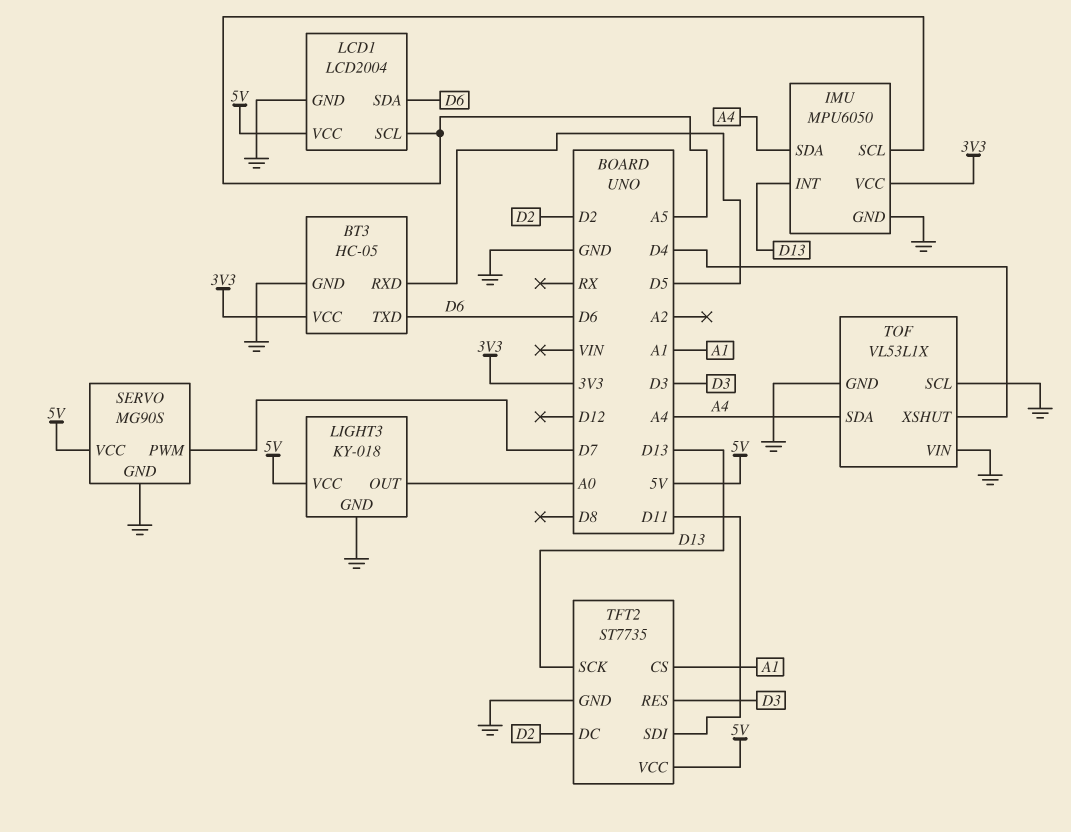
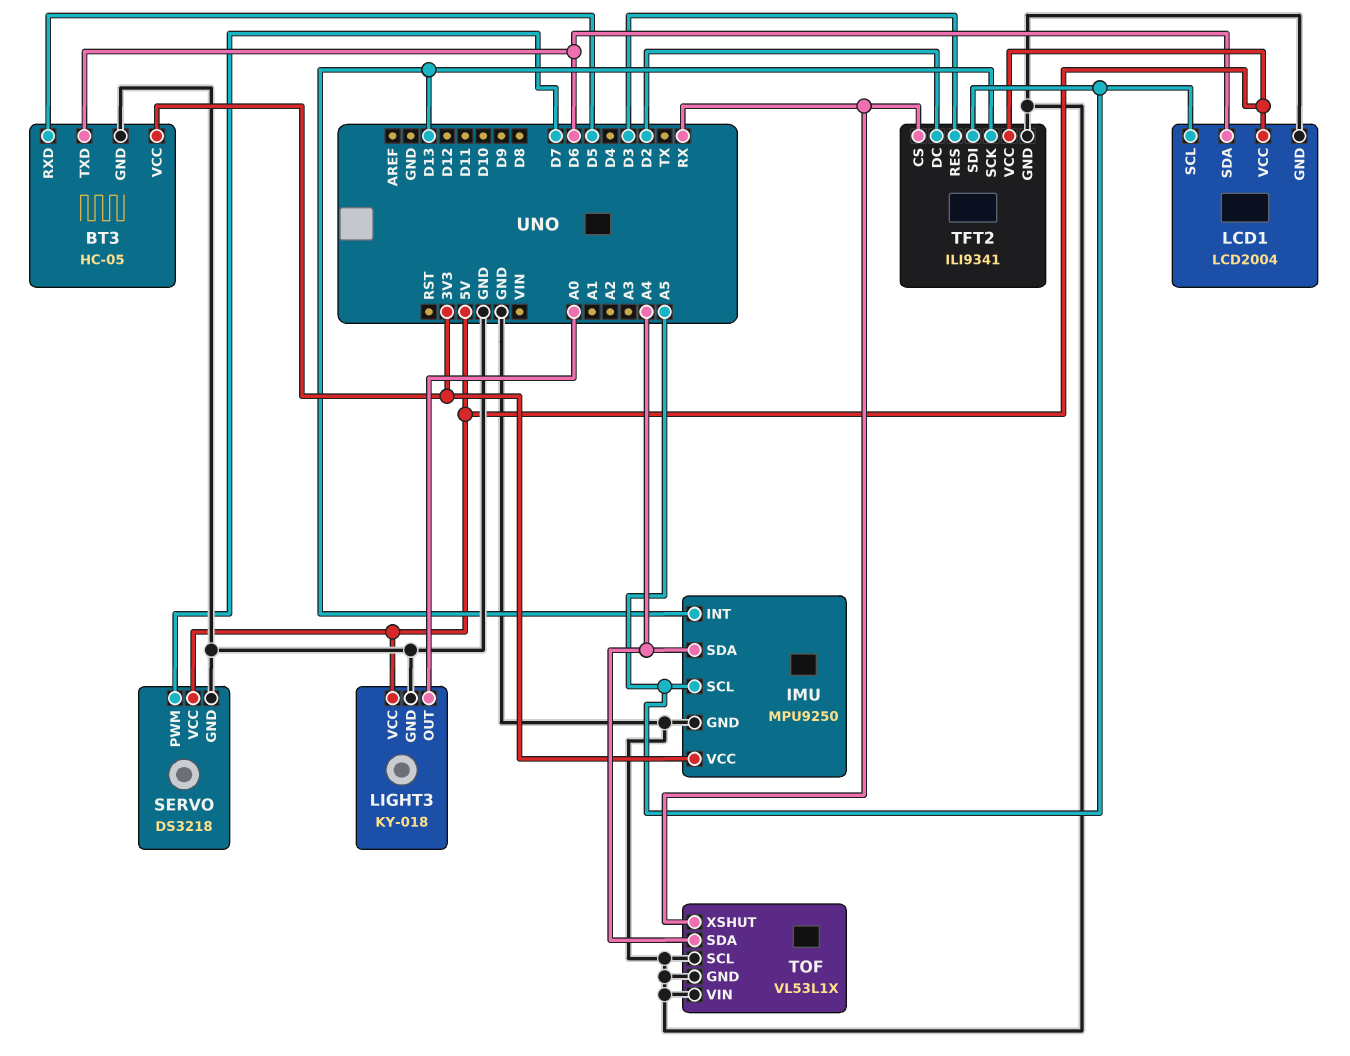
IMU: MPU6050 -> MPU9250
SERVO: MG90S -> DS3218
TFT2: ST7735 -> ILI9341
TFT2 pin CS: A1 -> RX
TFT2 pin SDI: D11 -> A5
TOF pin XSHUT: D4 -> RX

